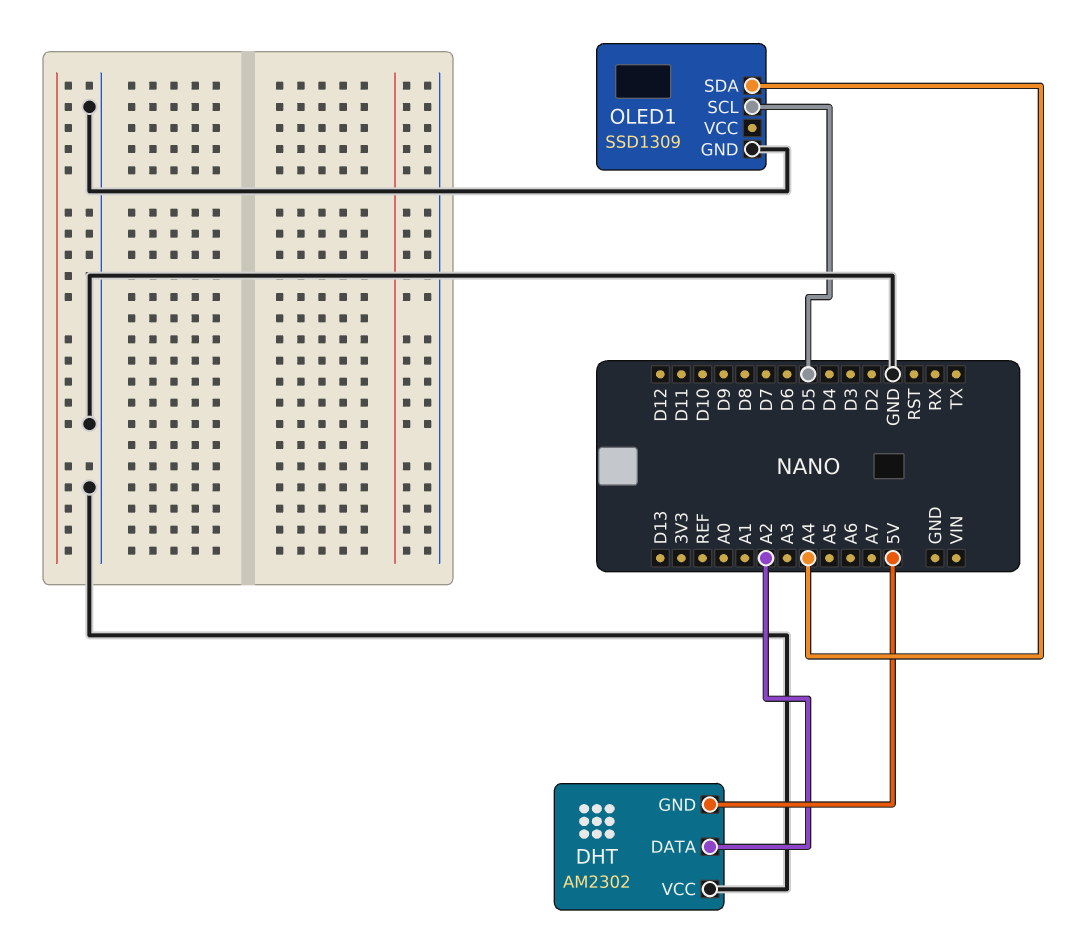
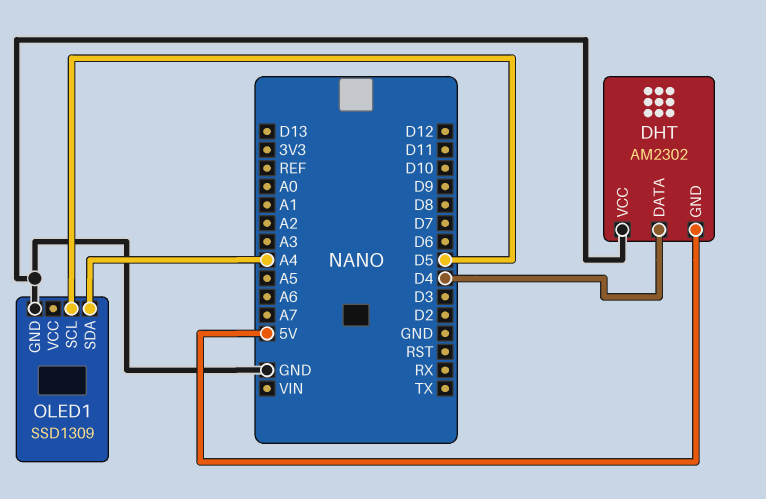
DHT pin DATA: A2 -> D4

